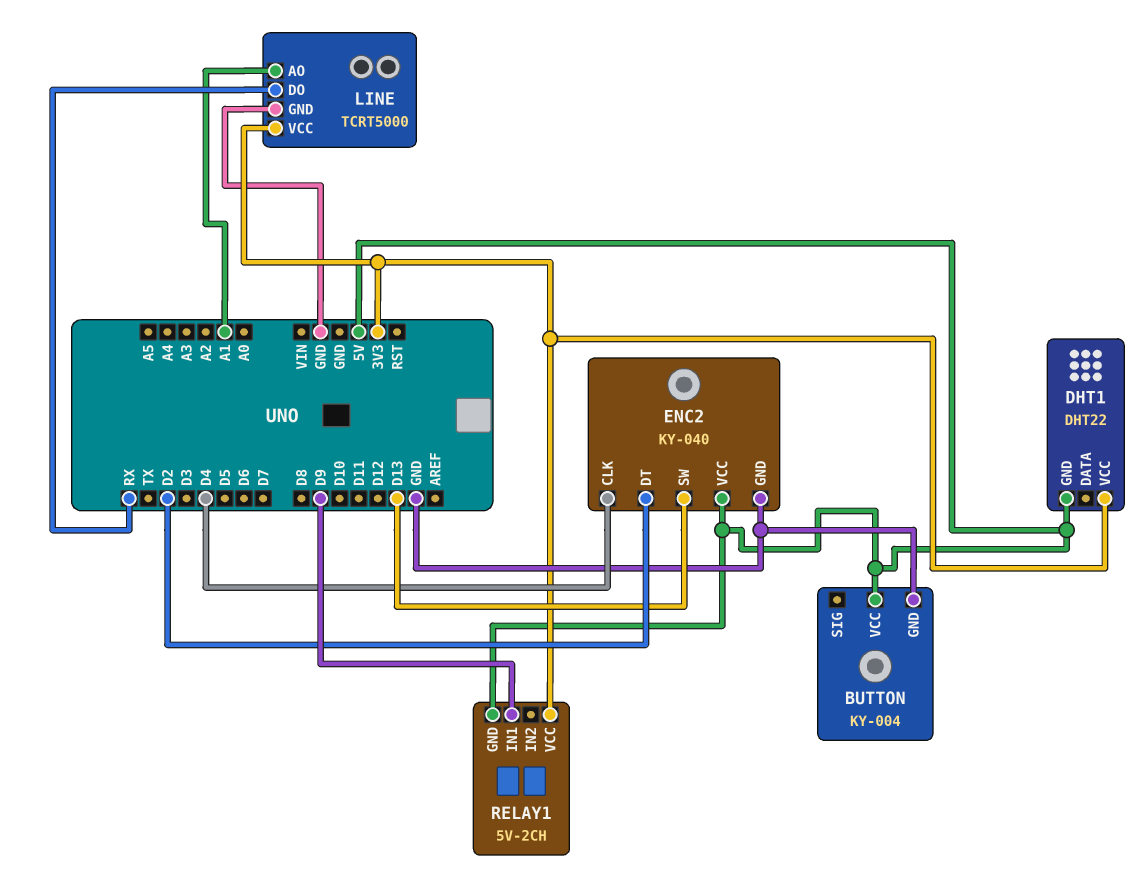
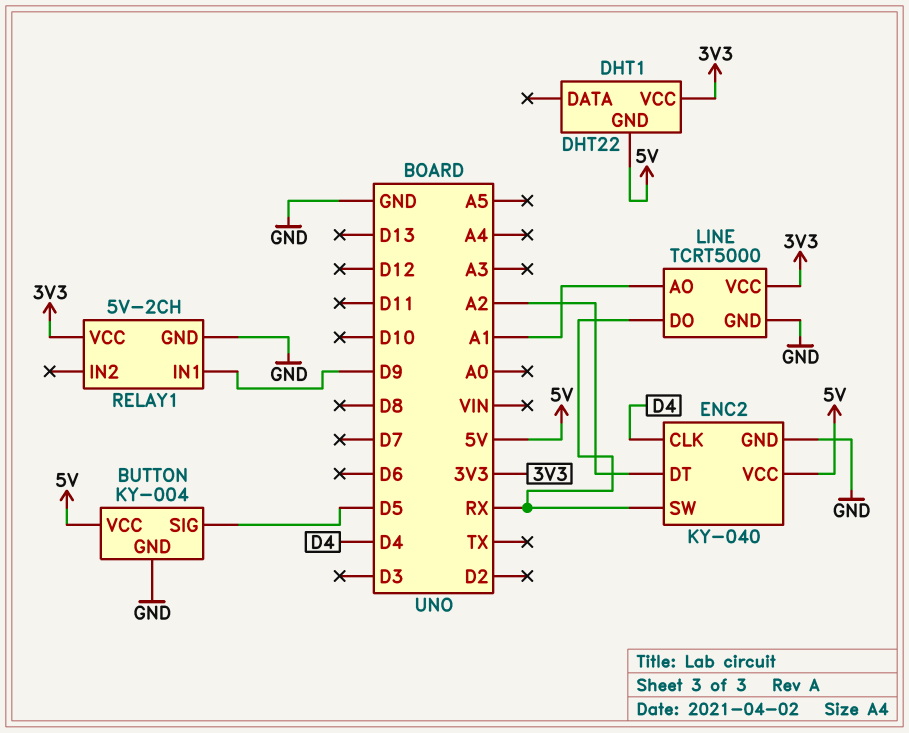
BUTTON pin SIG: none -> D5
ENC2 pin DT: D2 -> A2
ENC2 pin SW: D13 -> RX
RELAY1 pin GND: 5V -> GND

